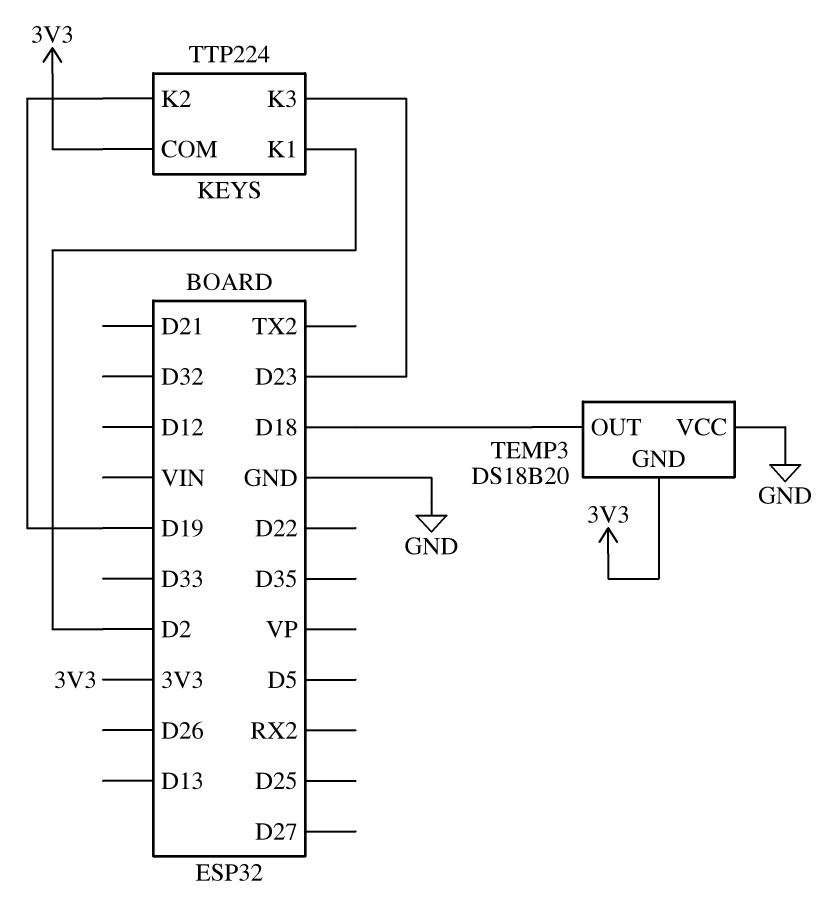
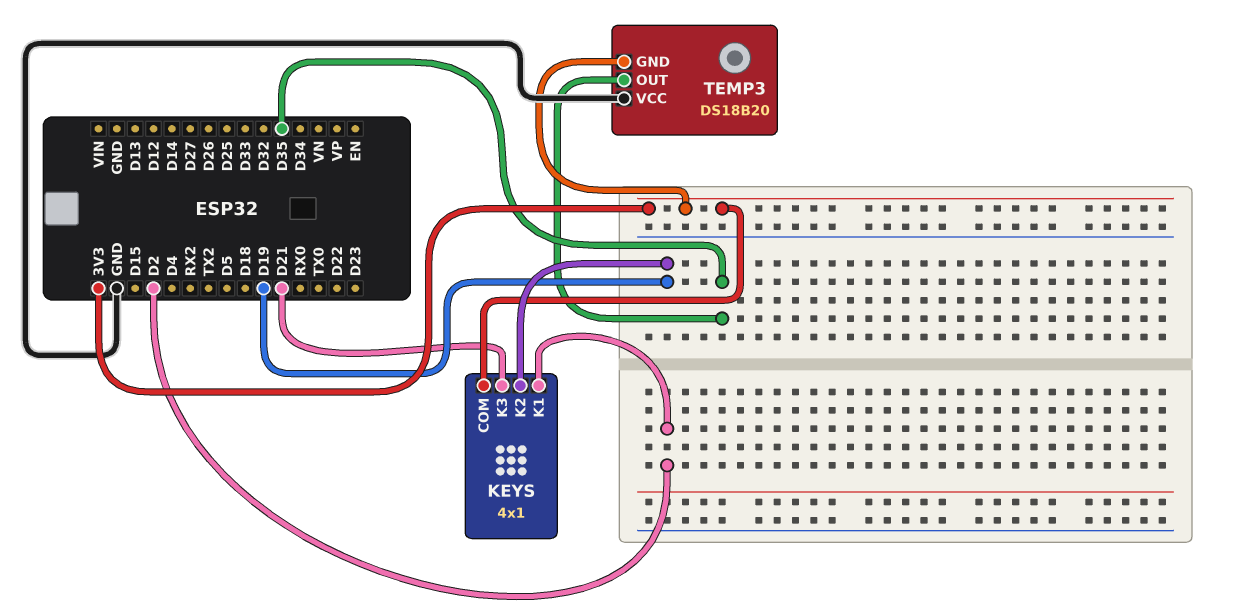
KEYS: TTP224 -> 4x1
KEYS pin K3: D23 -> D21
TEMP3 pin OUT: D18 -> D35

